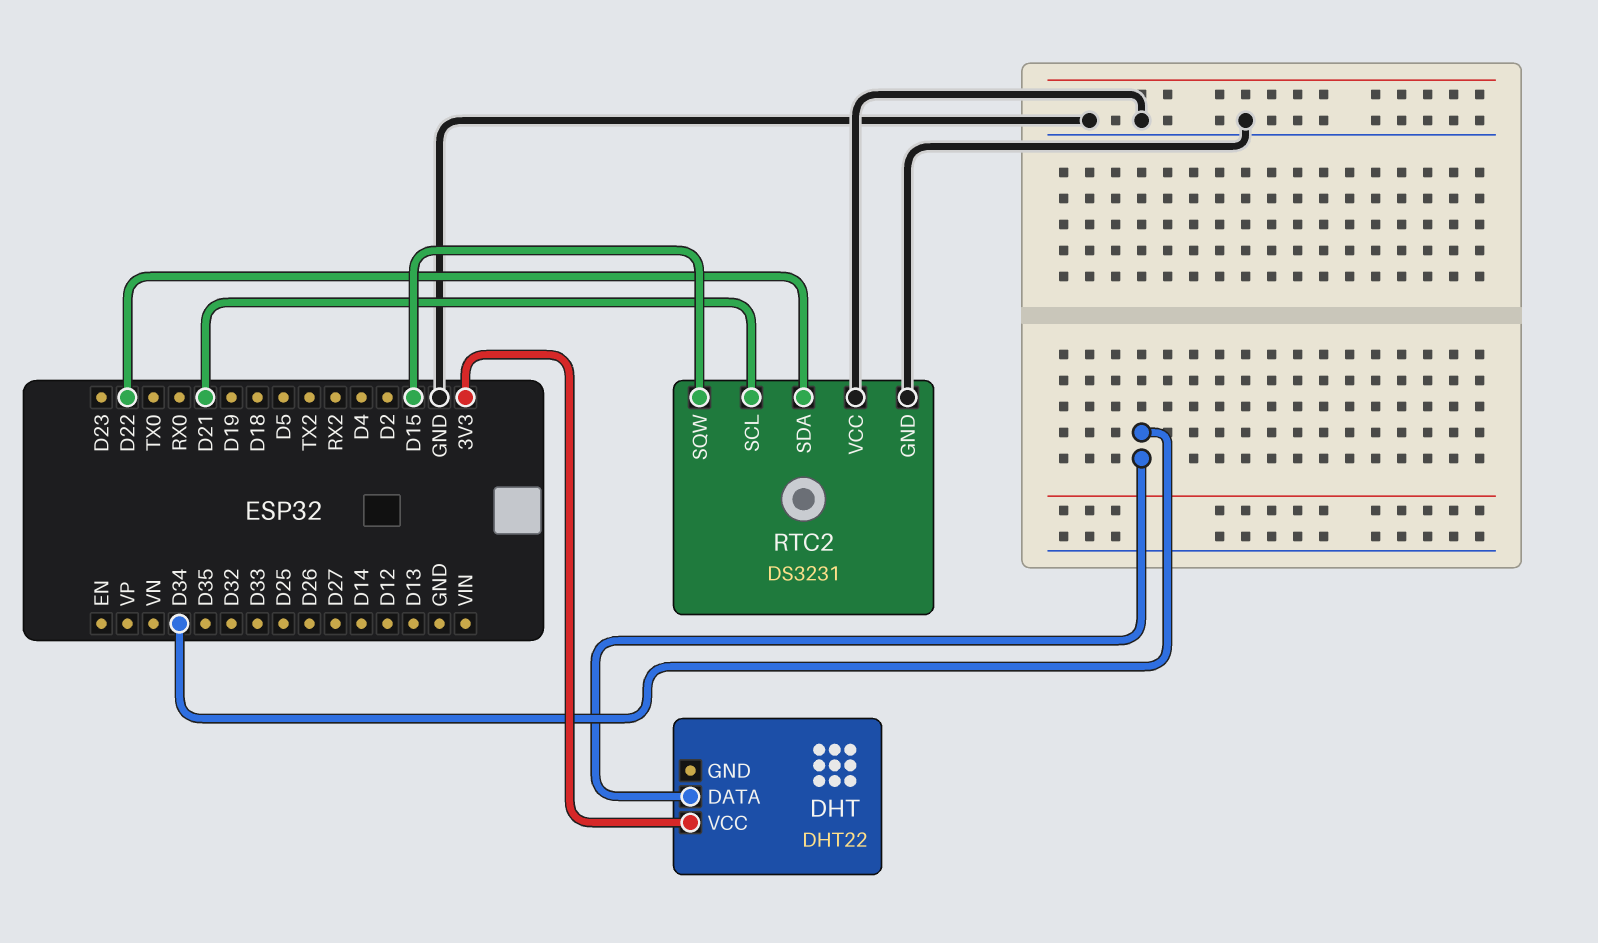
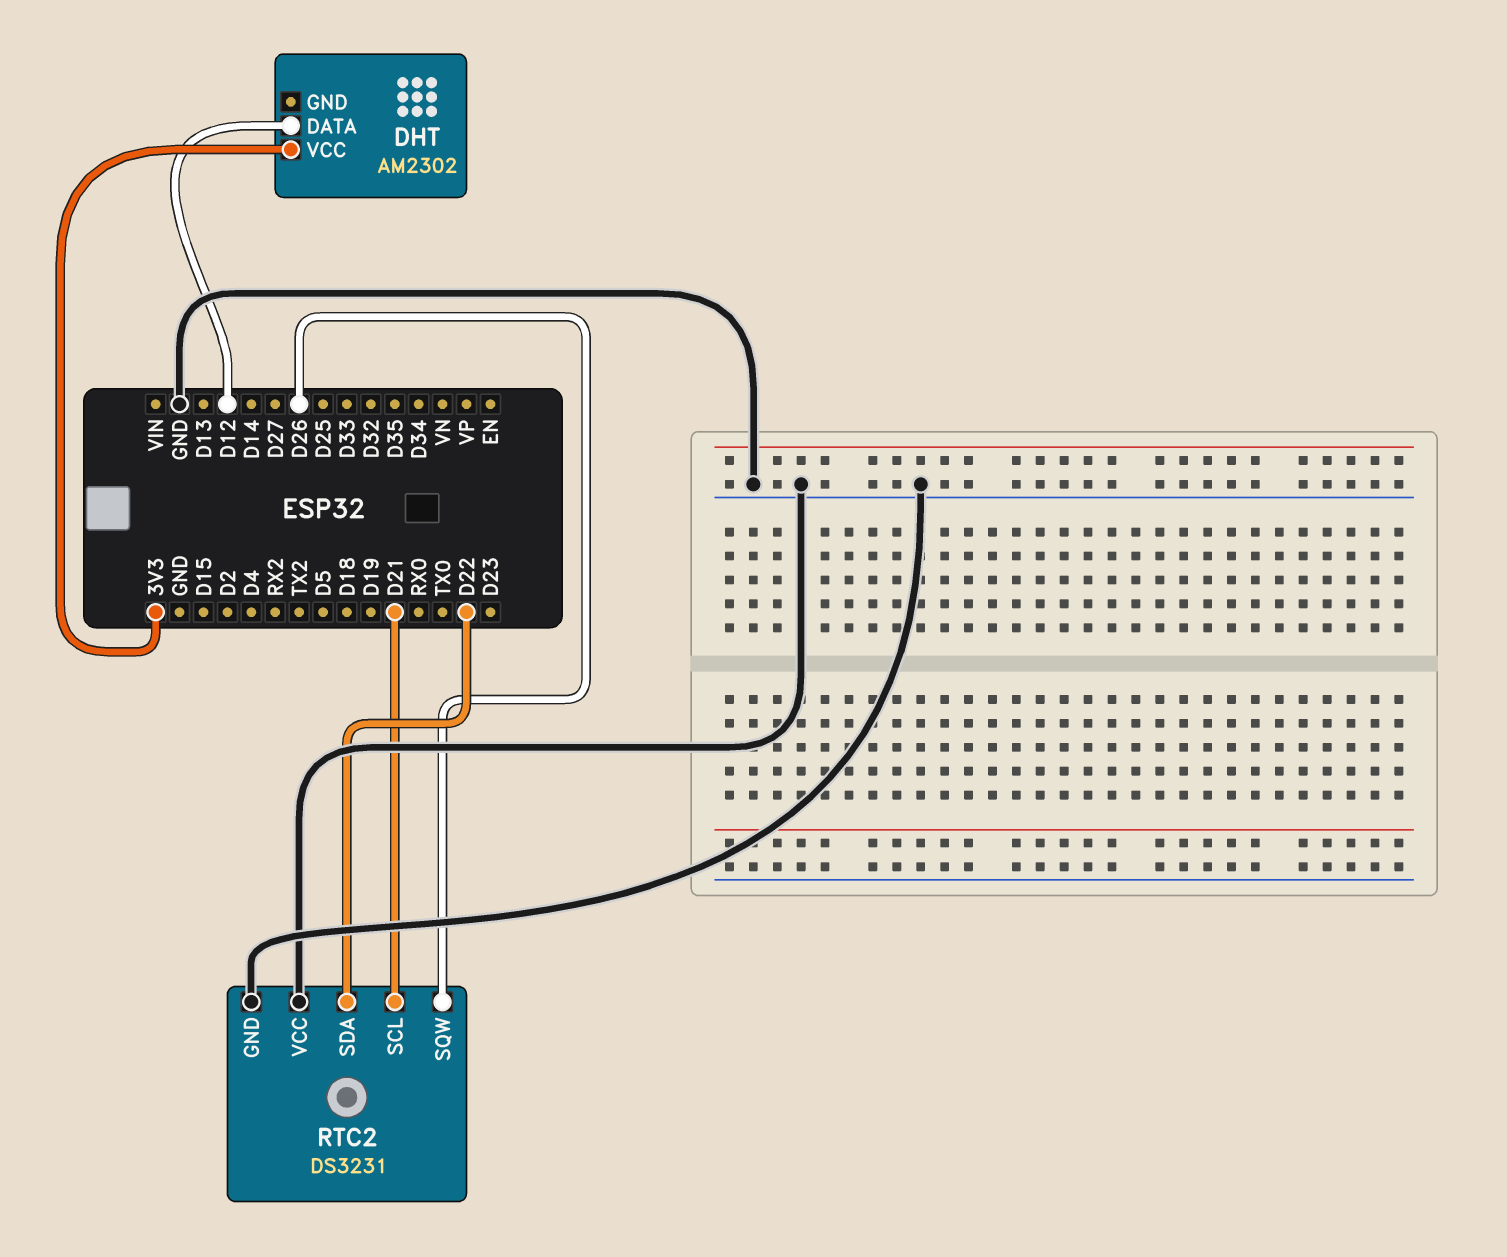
DHT: DHT22 -> AM2302
DHT pin DATA: D34 -> D12
RTC2 pin SQW: D15 -> D26

